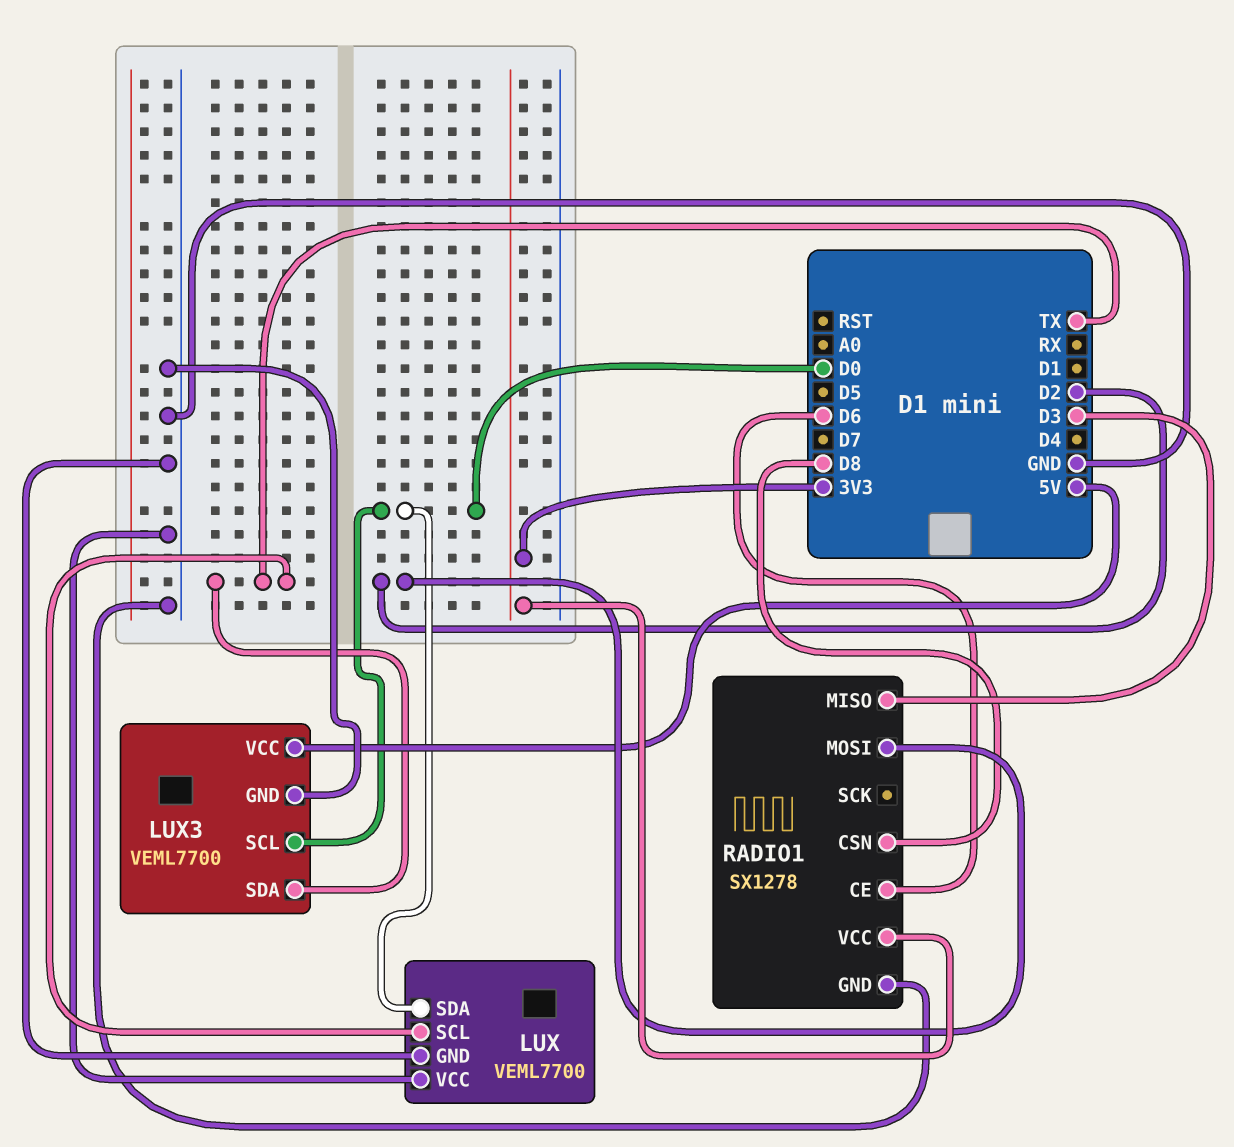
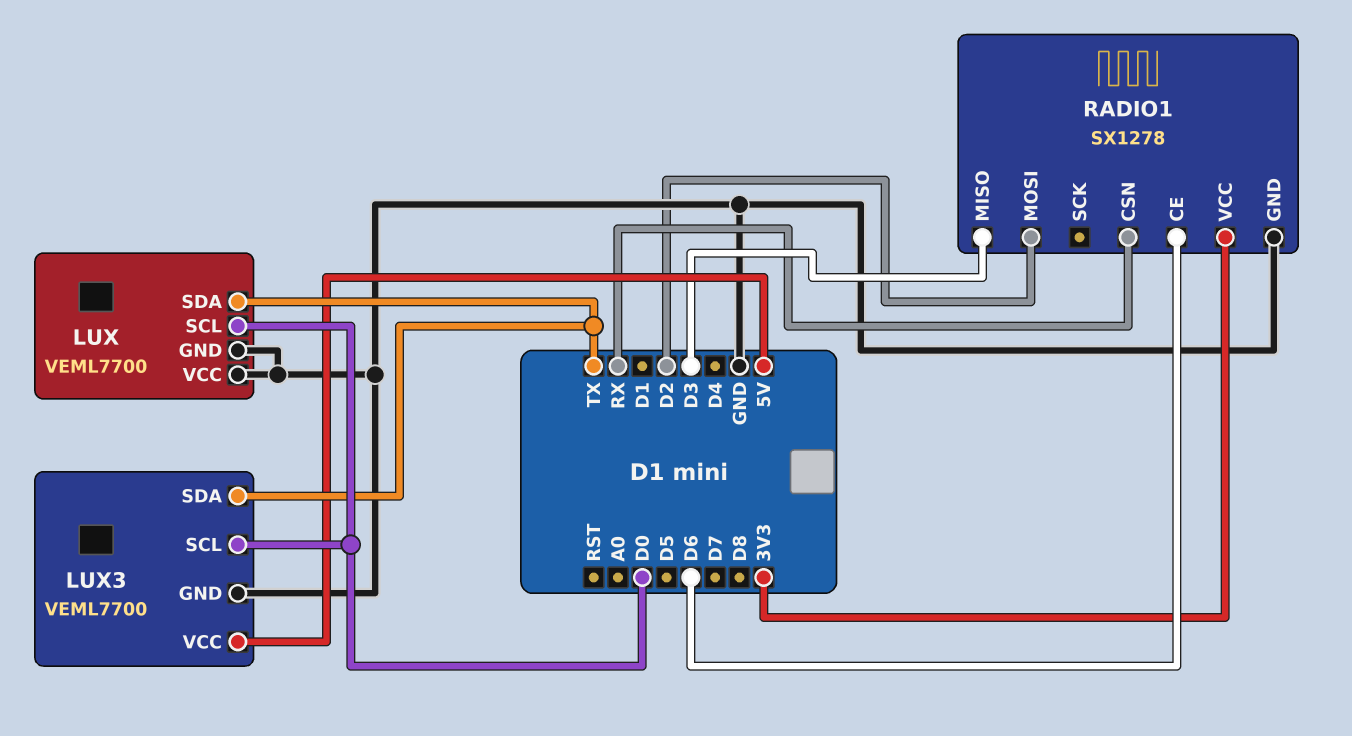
LUX pin SCL: TX -> D0
LUX pin SDA: D0 -> TX
RADIO1 pin CSN: D8 -> RX

